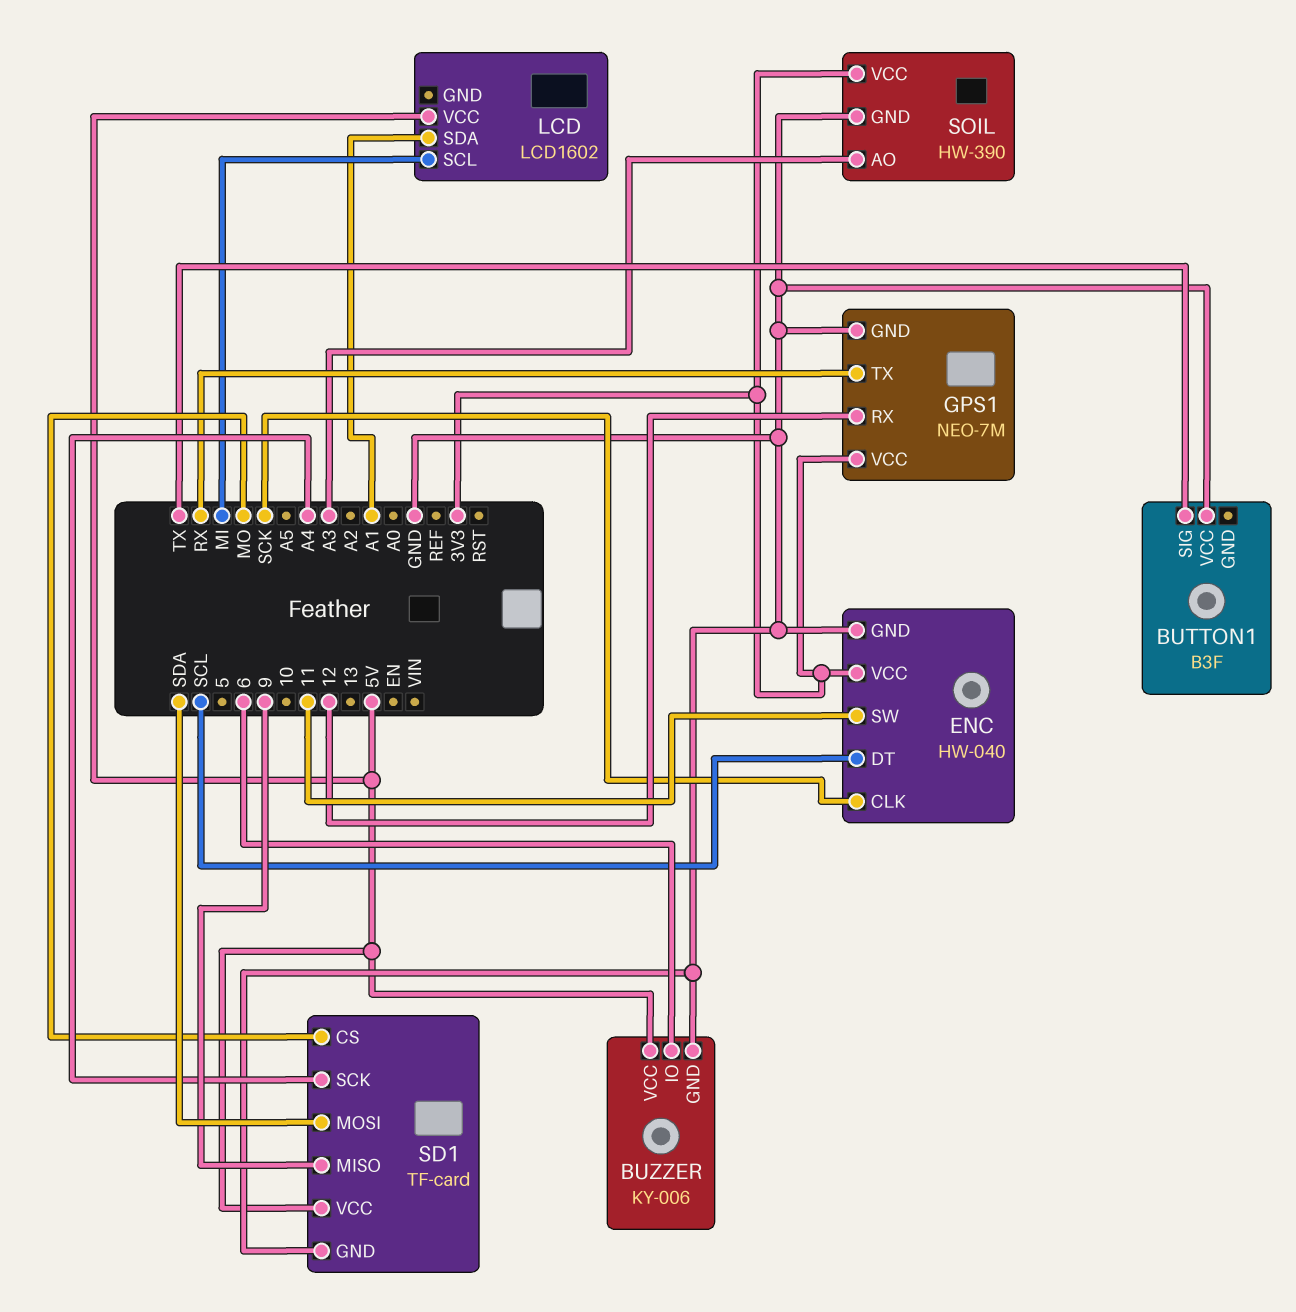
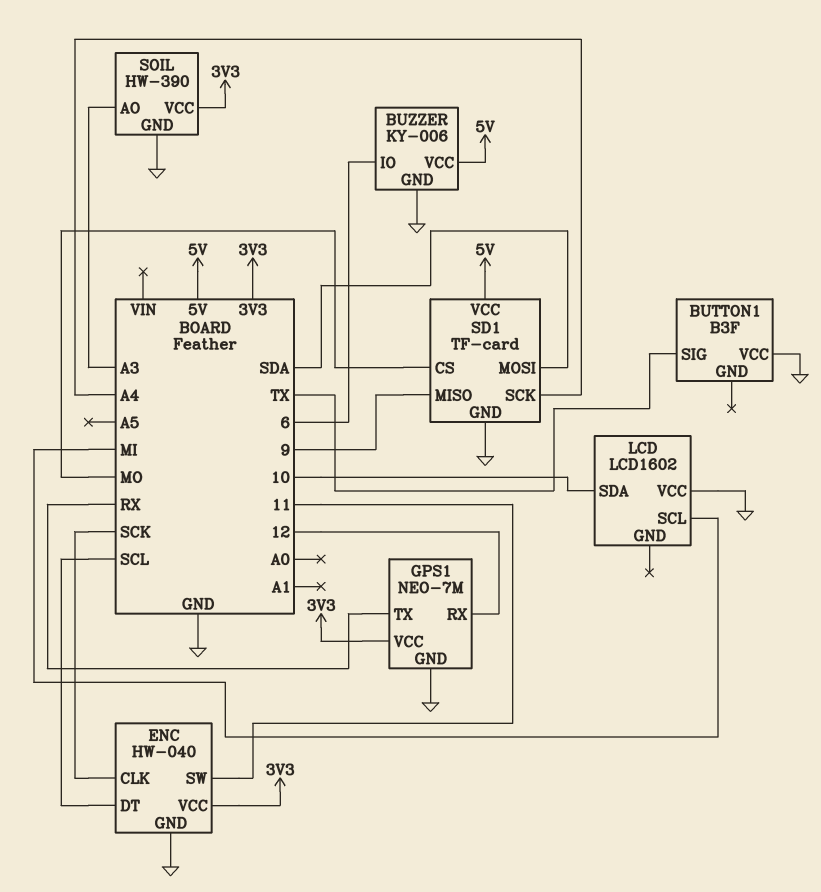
LCD pin SDA: A1 -> 10
LCD pin VCC: 5V -> GND

